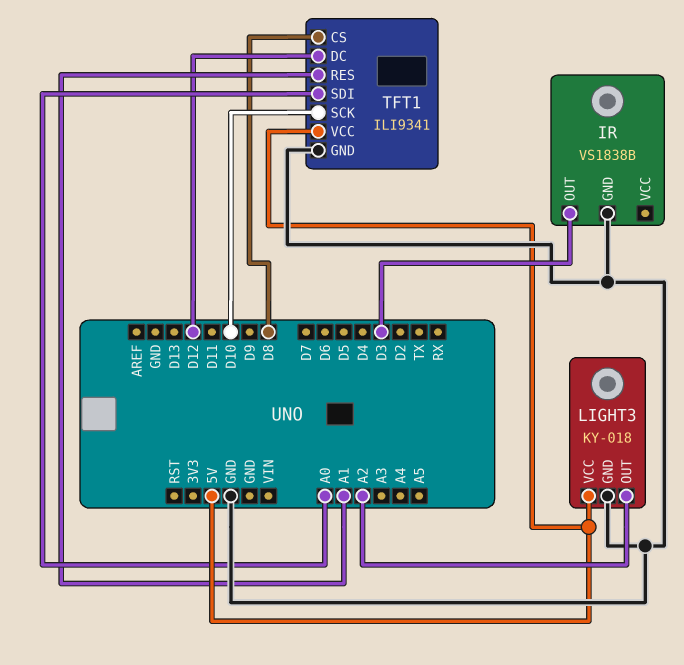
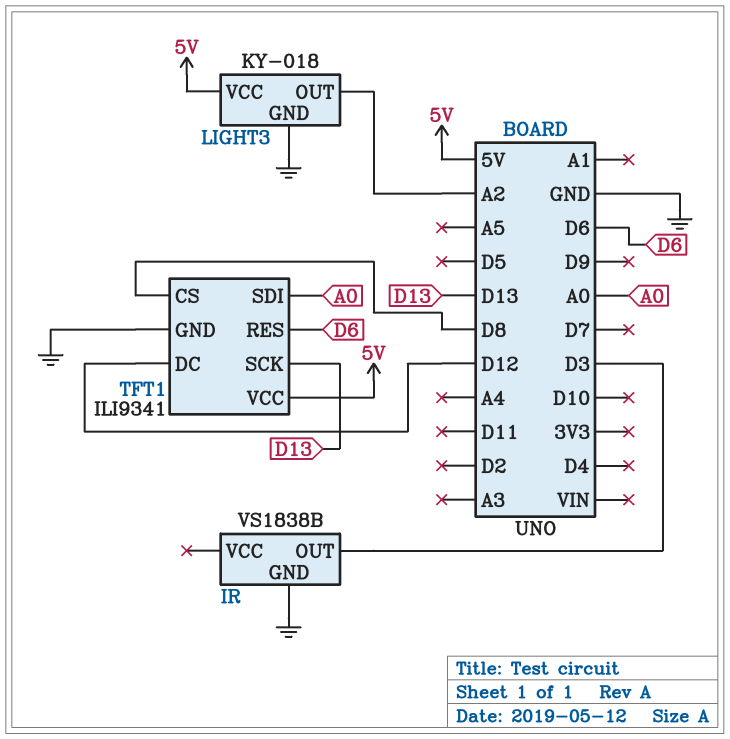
TFT1 pin RES: A1 -> D6
TFT1 pin SCK: D10 -> D13

